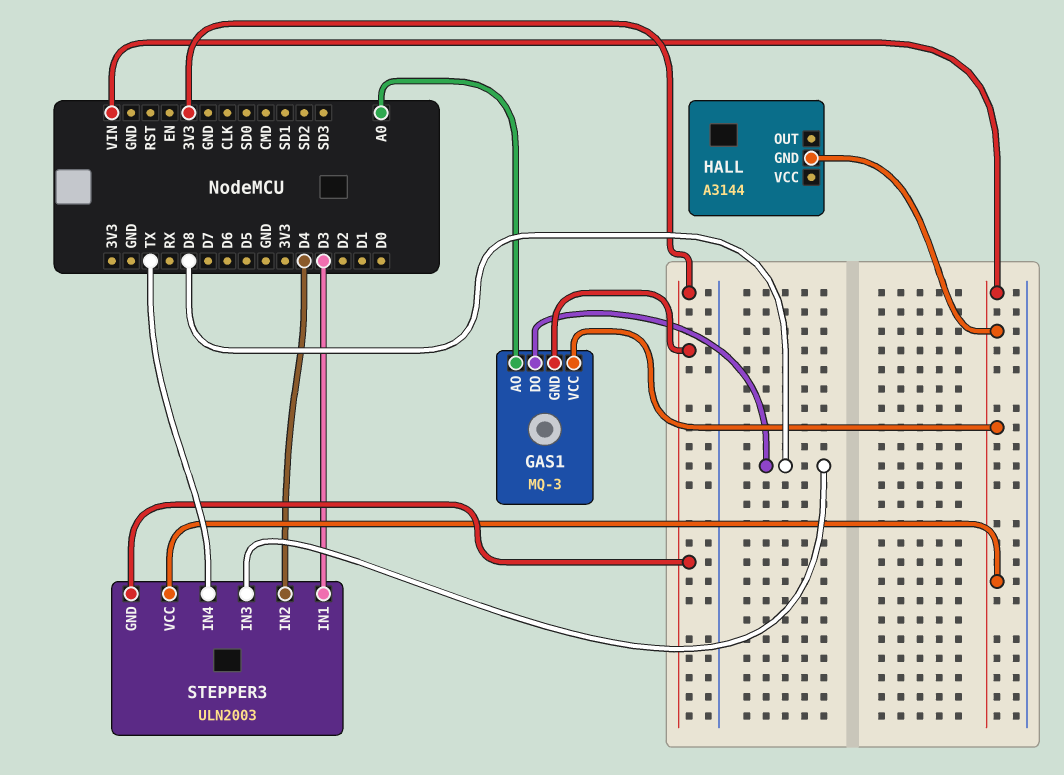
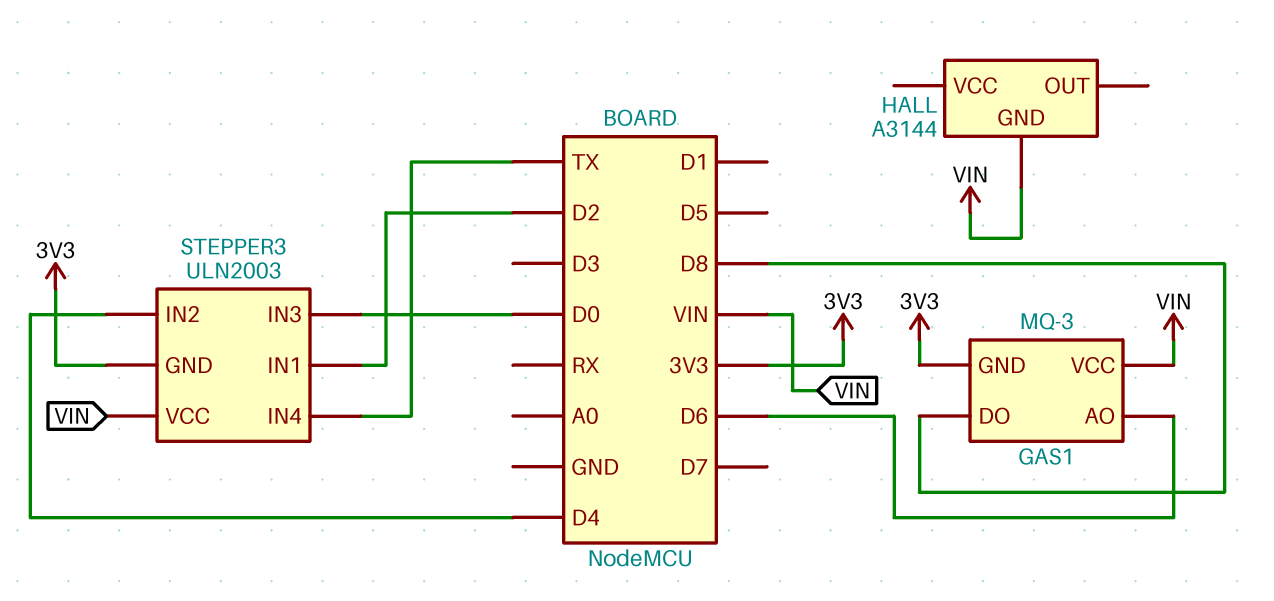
GAS1 pin AO: A0 -> D6
STEPPER3 pin IN1: D3 -> D2
STEPPER3 pin IN3: D8 -> D0

